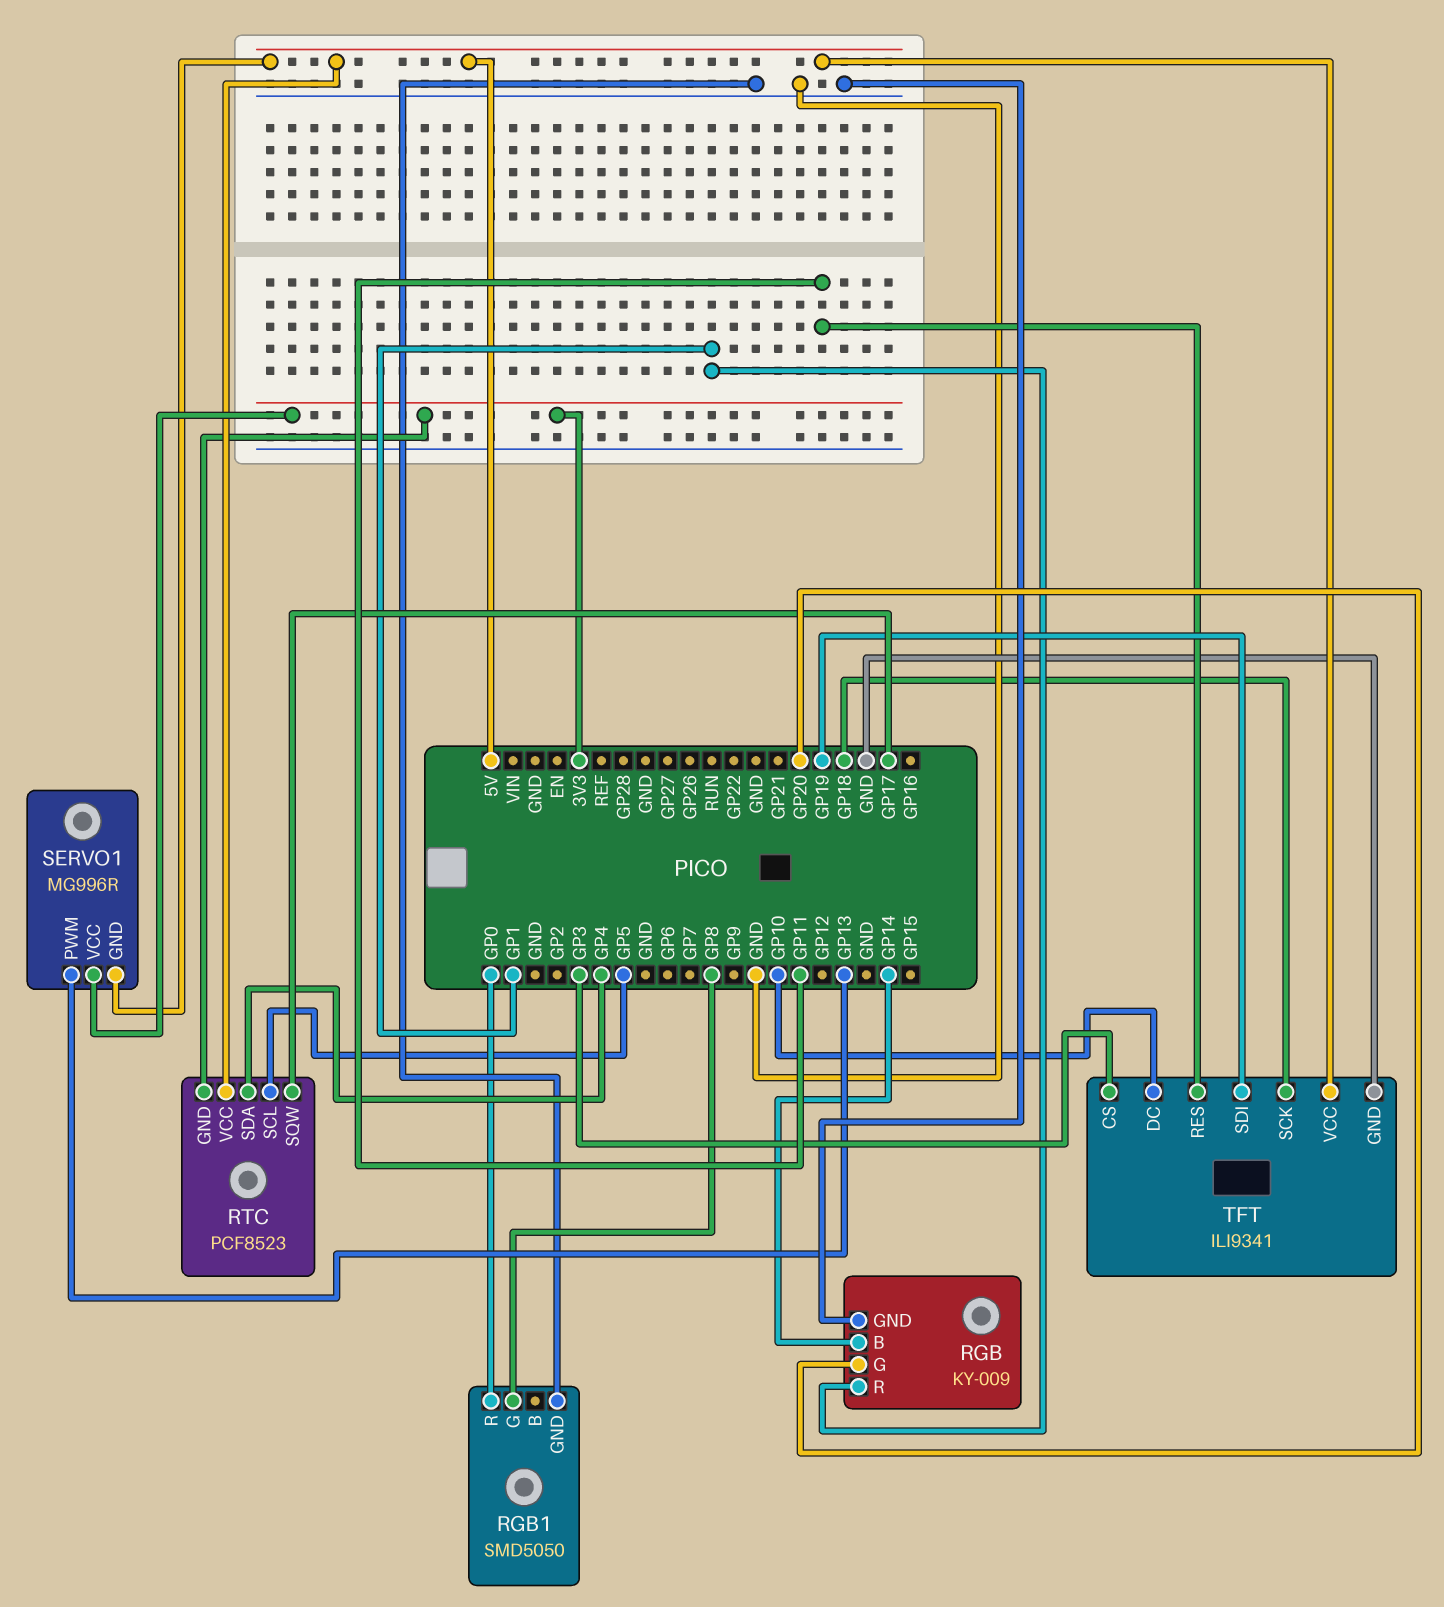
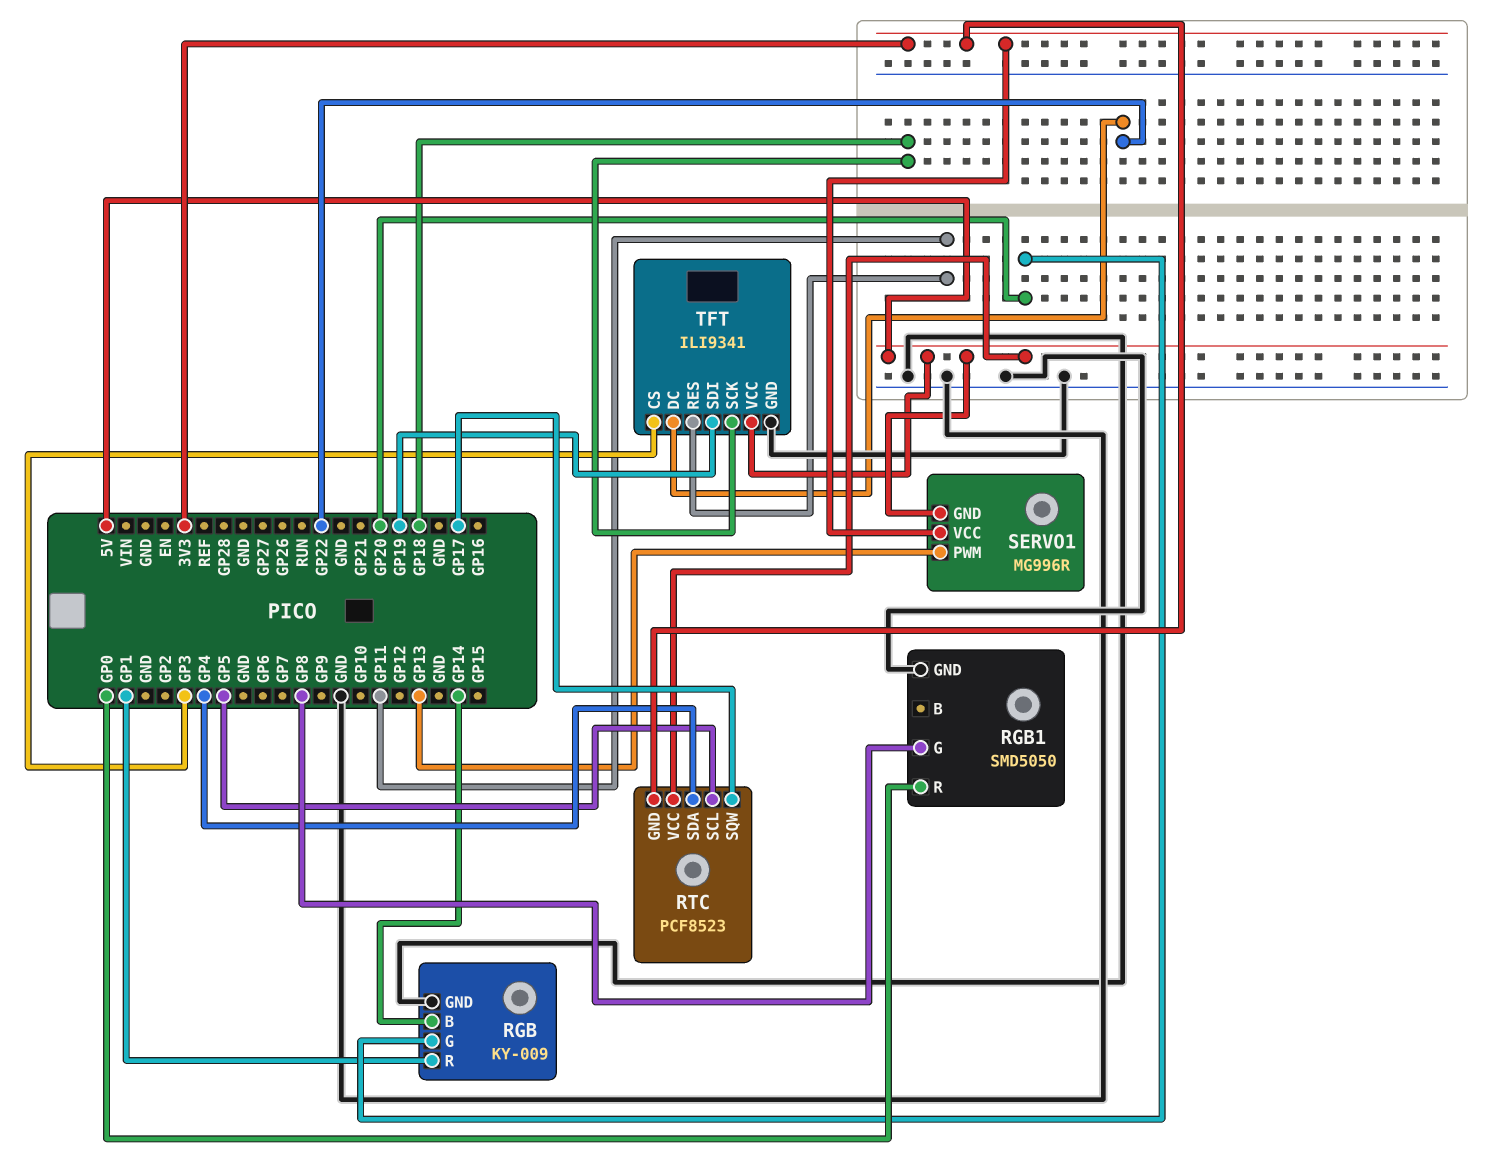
TFT pin DC: GP10 -> GP22

